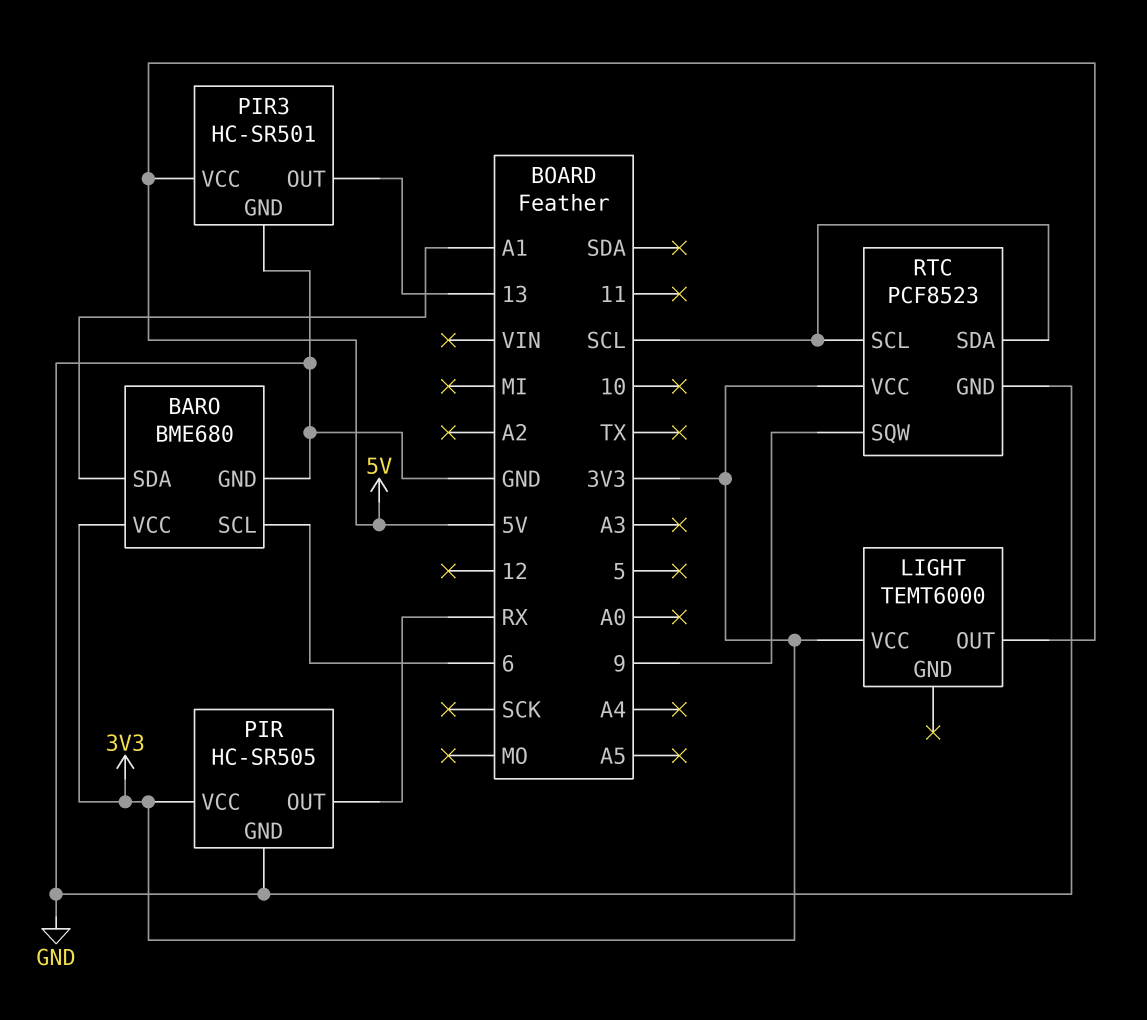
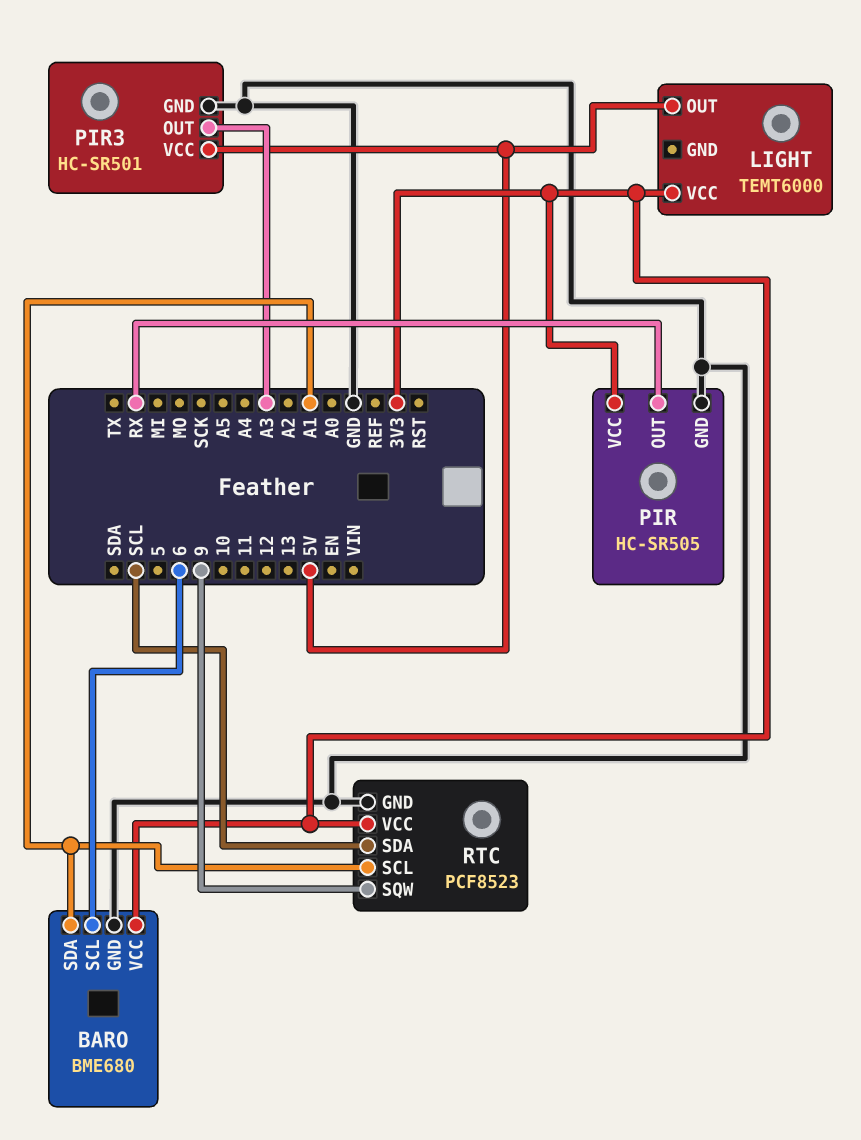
PIR3 pin OUT: 13 -> A3
RTC pin SCL: SCL -> A1

